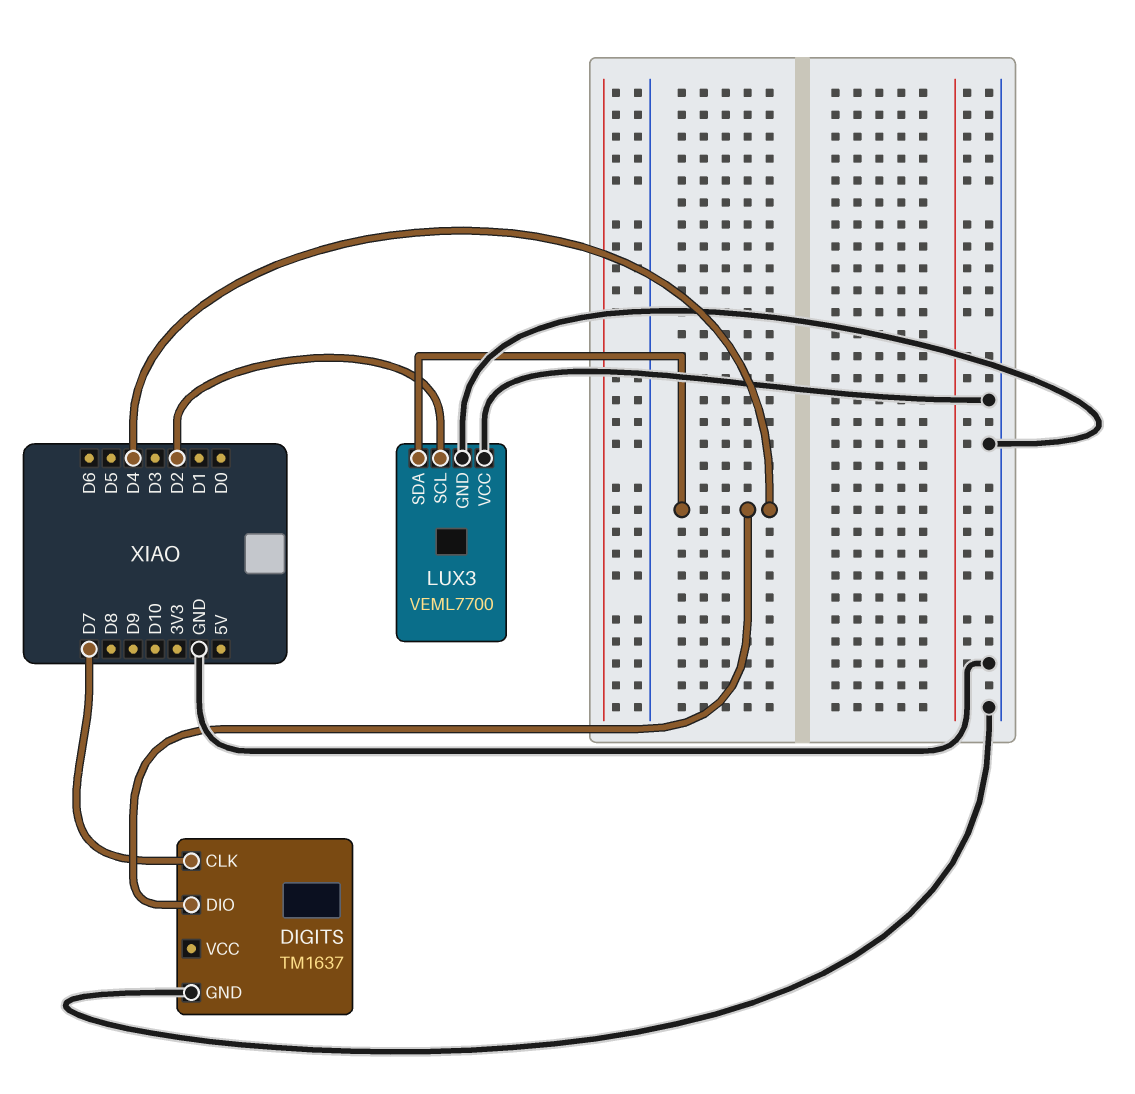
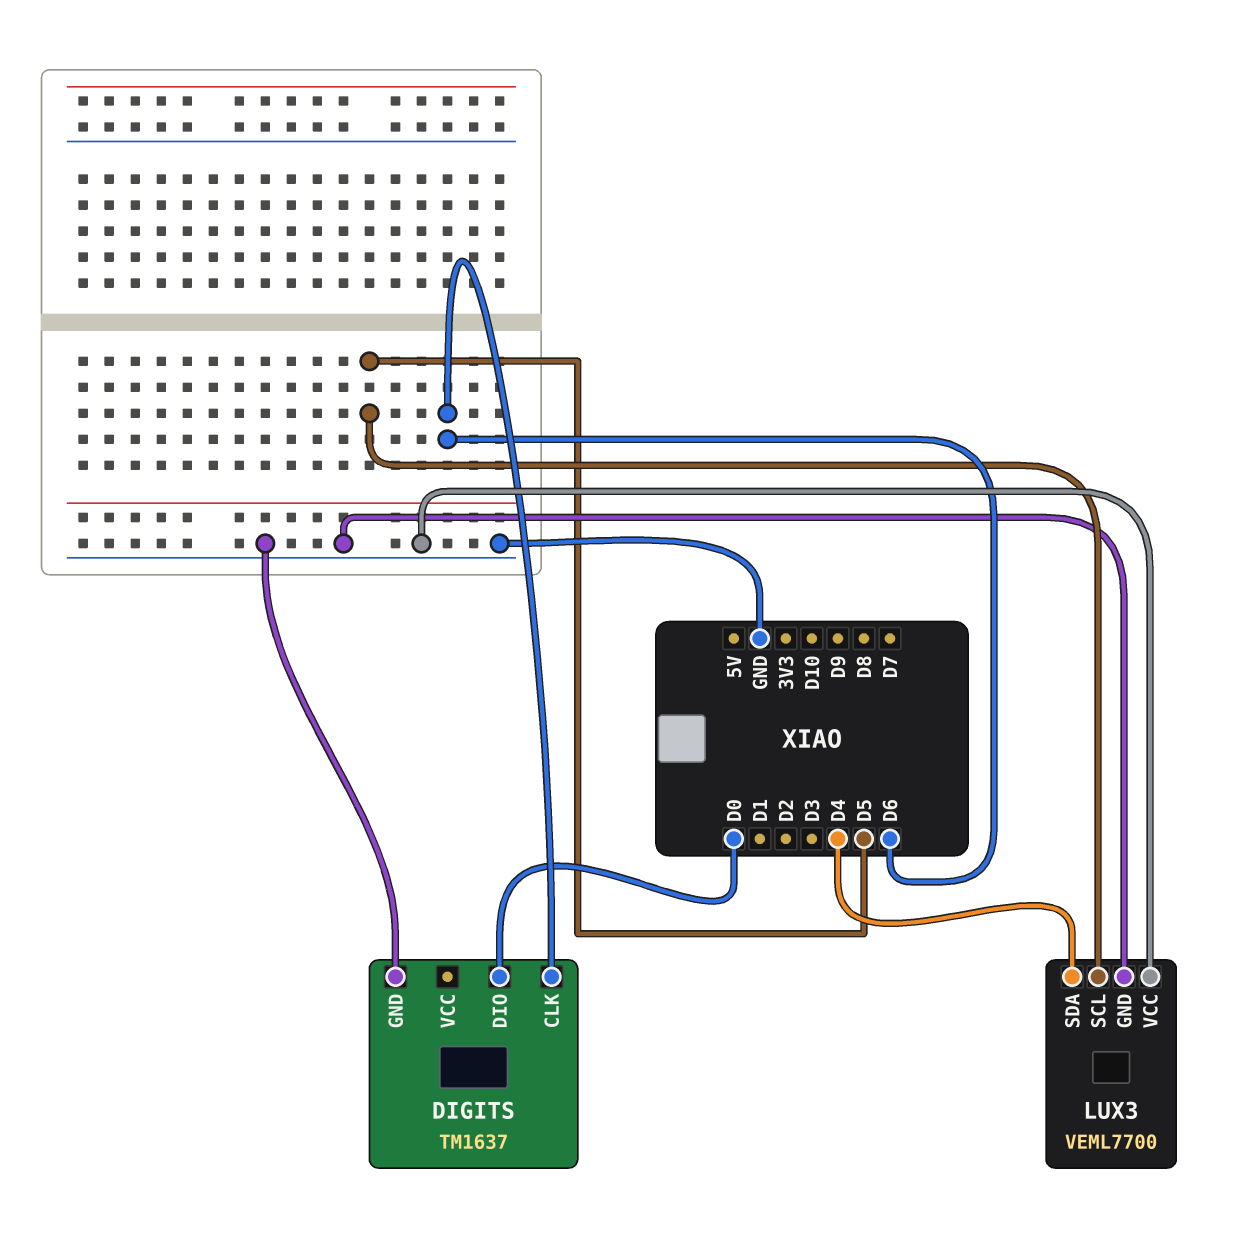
DIGITS pin CLK: D7 -> D6
DIGITS pin DIO: D4 -> D0
LUX3 pin SCL: D2 -> D5

